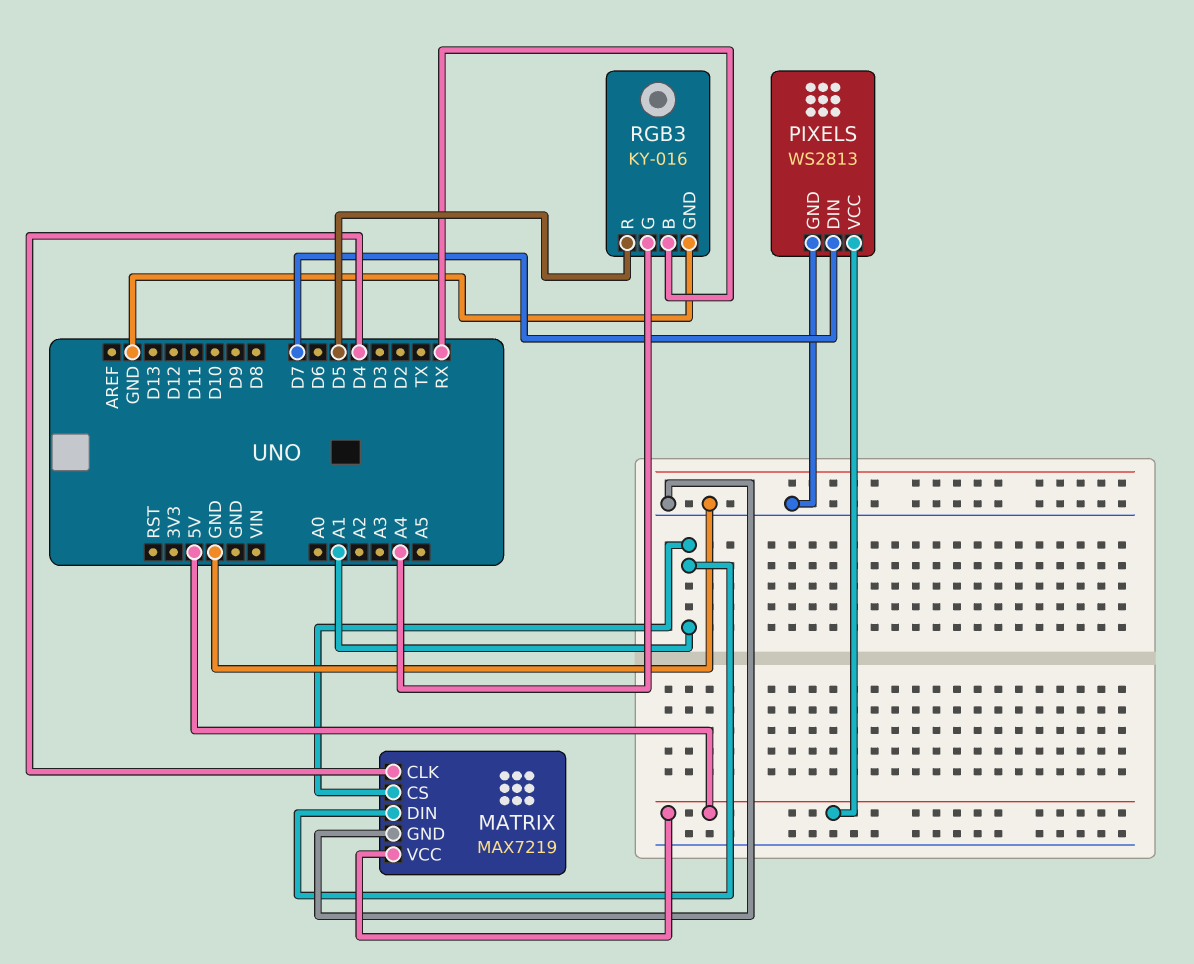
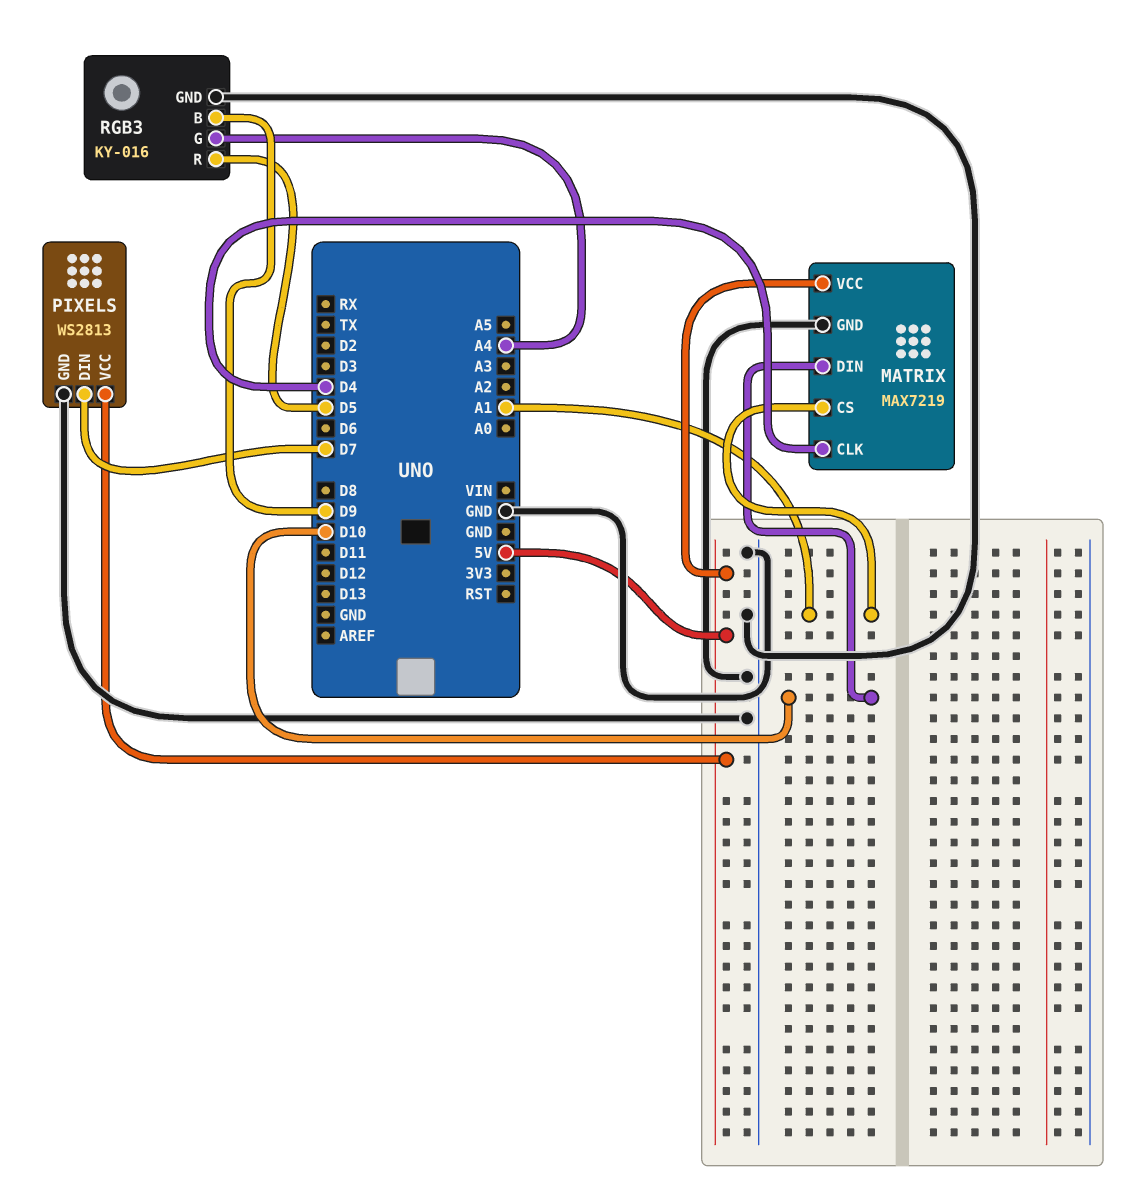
MATRIX pin DIN: A1 -> D10
RGB3 pin B: RX -> D9

